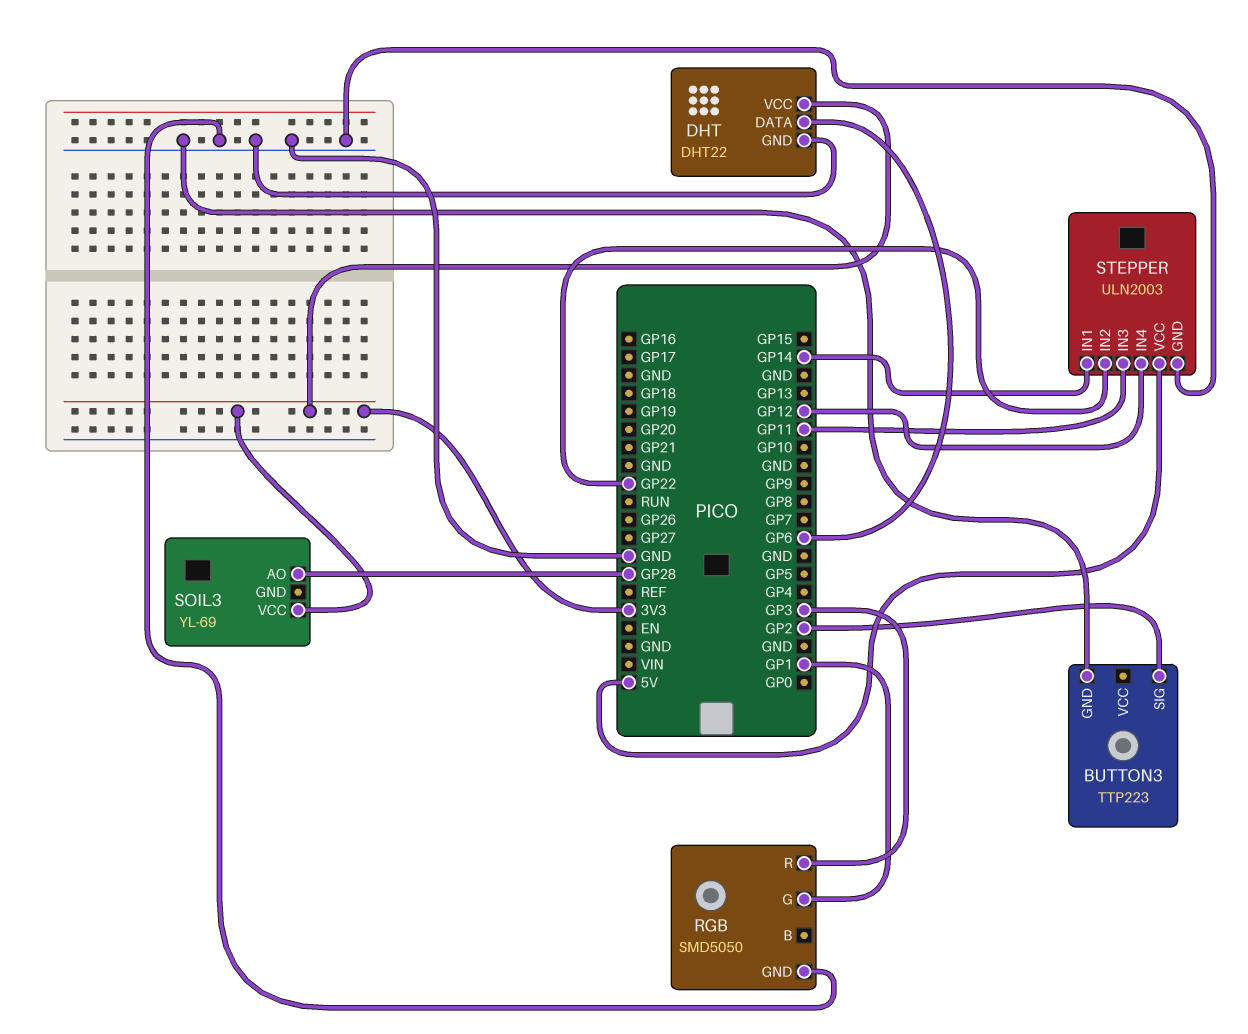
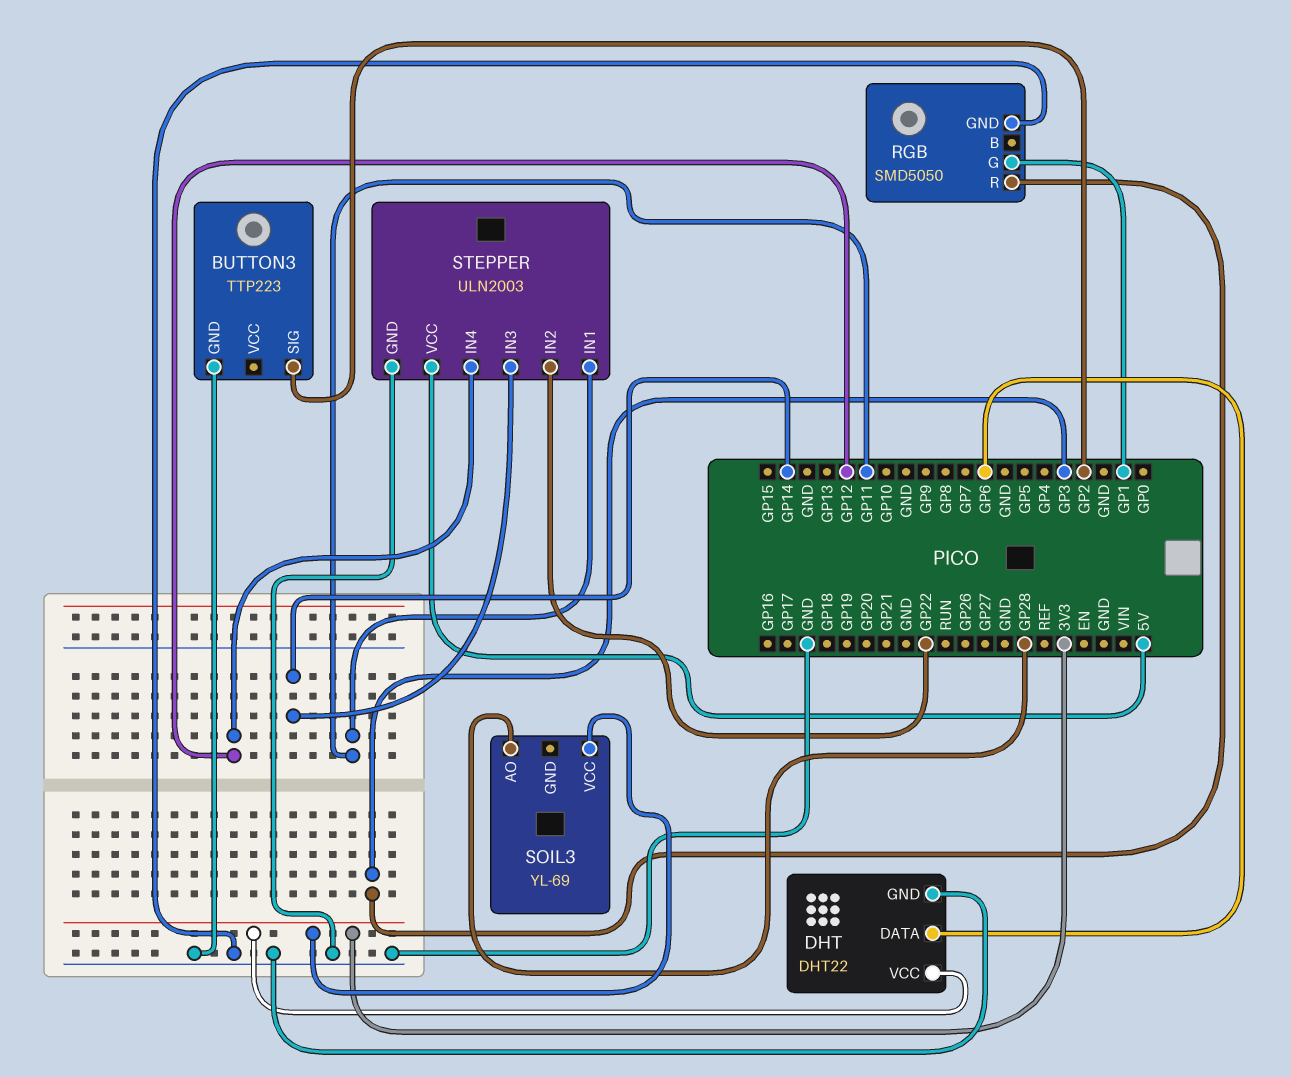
STEPPER pin IN1: GP14 -> GP11
STEPPER pin IN3: GP11 -> GP14

